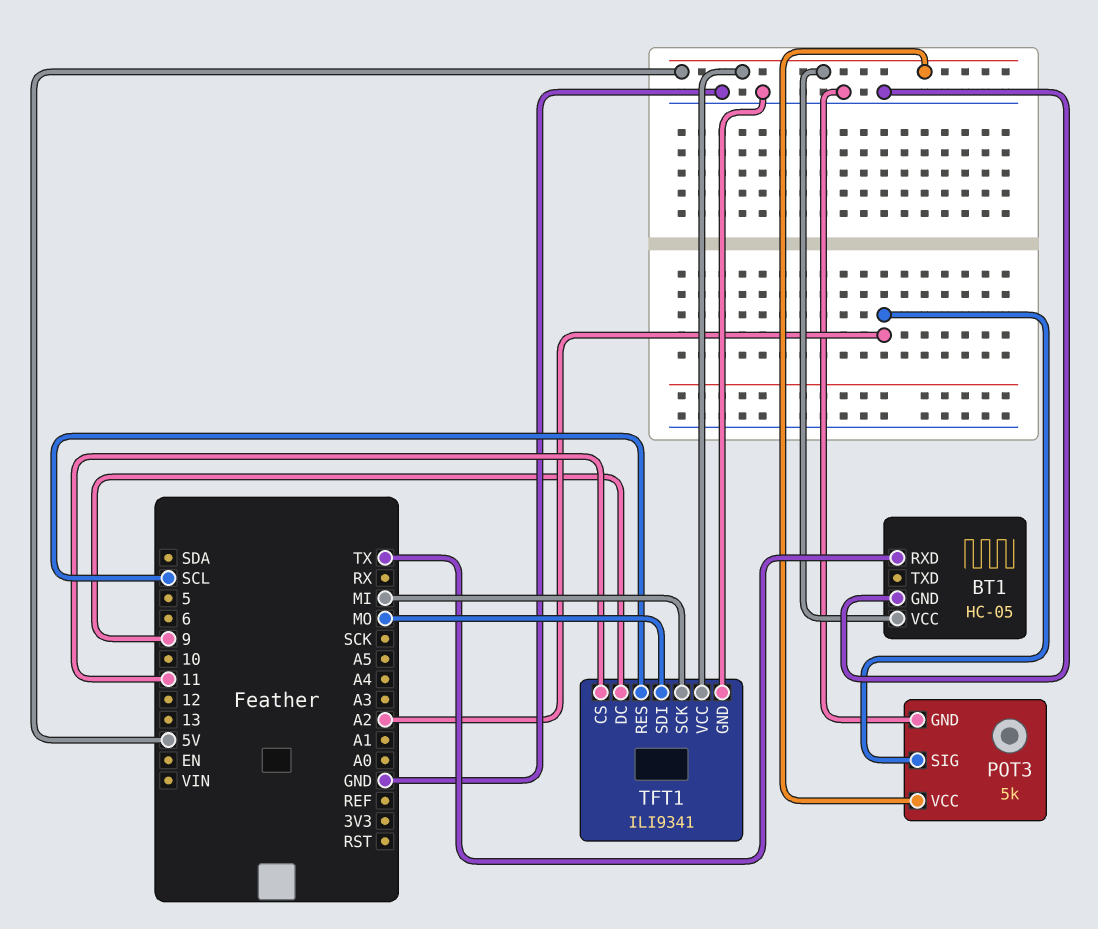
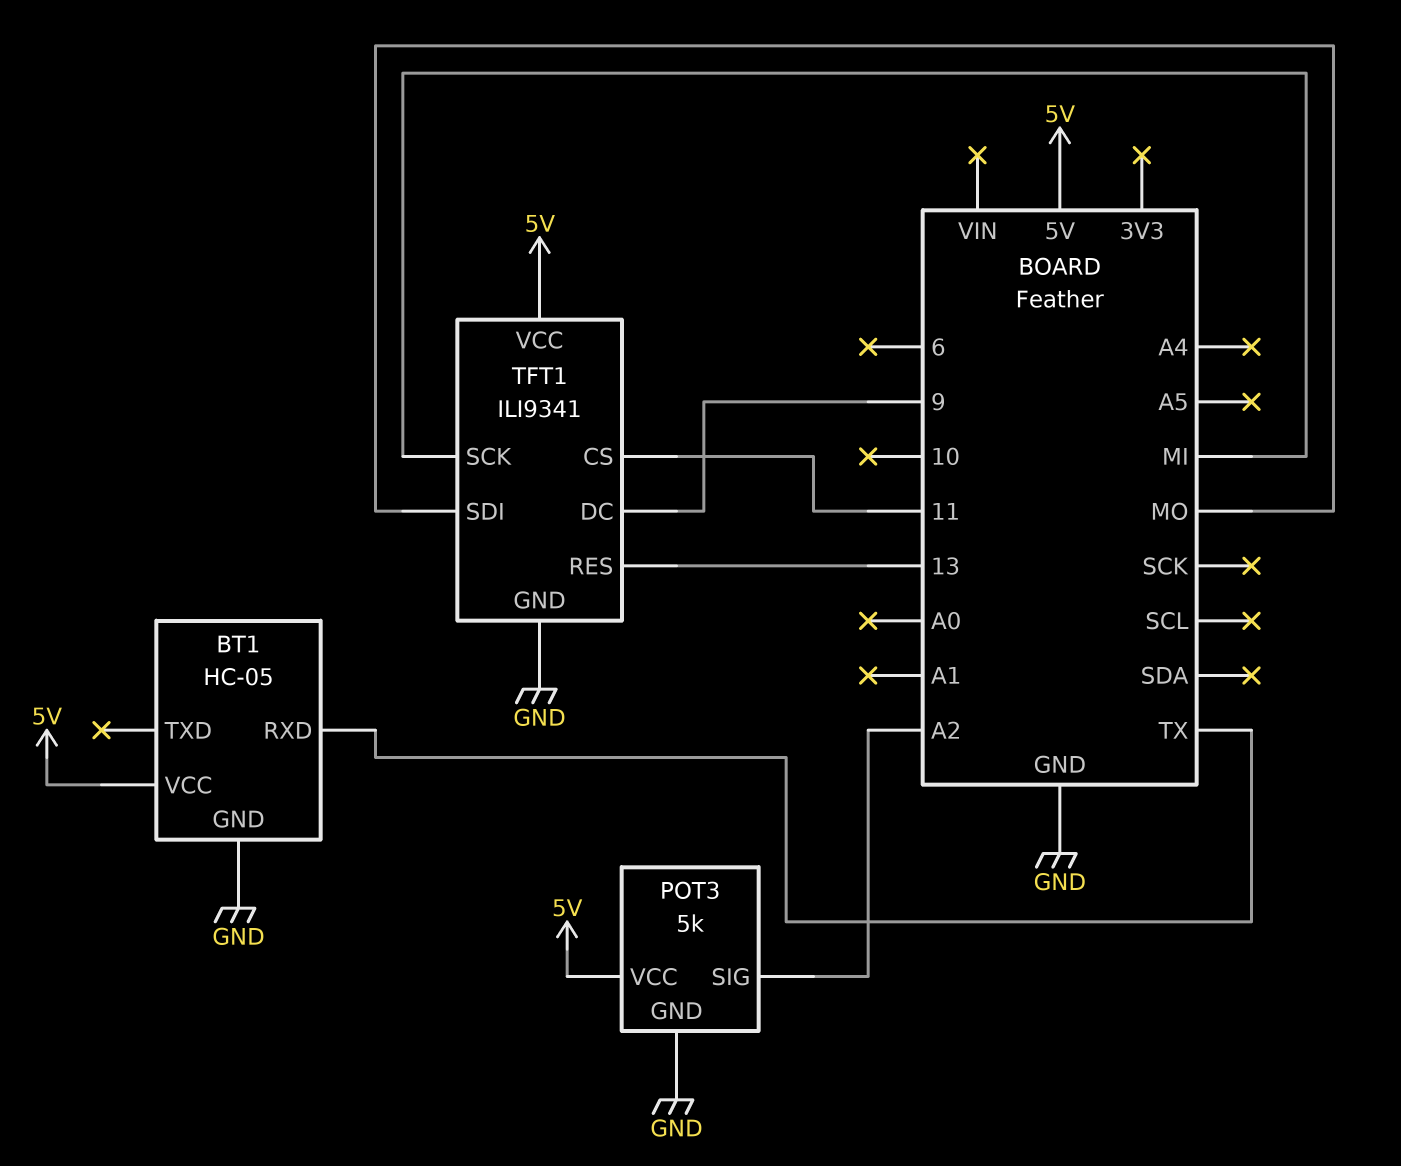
TFT1 pin RES: SCL -> 13

